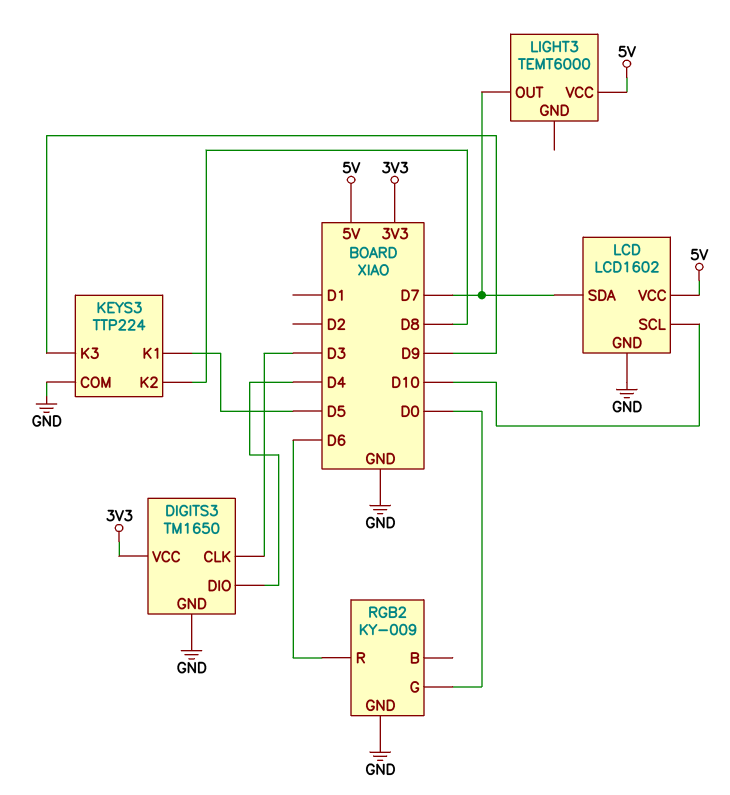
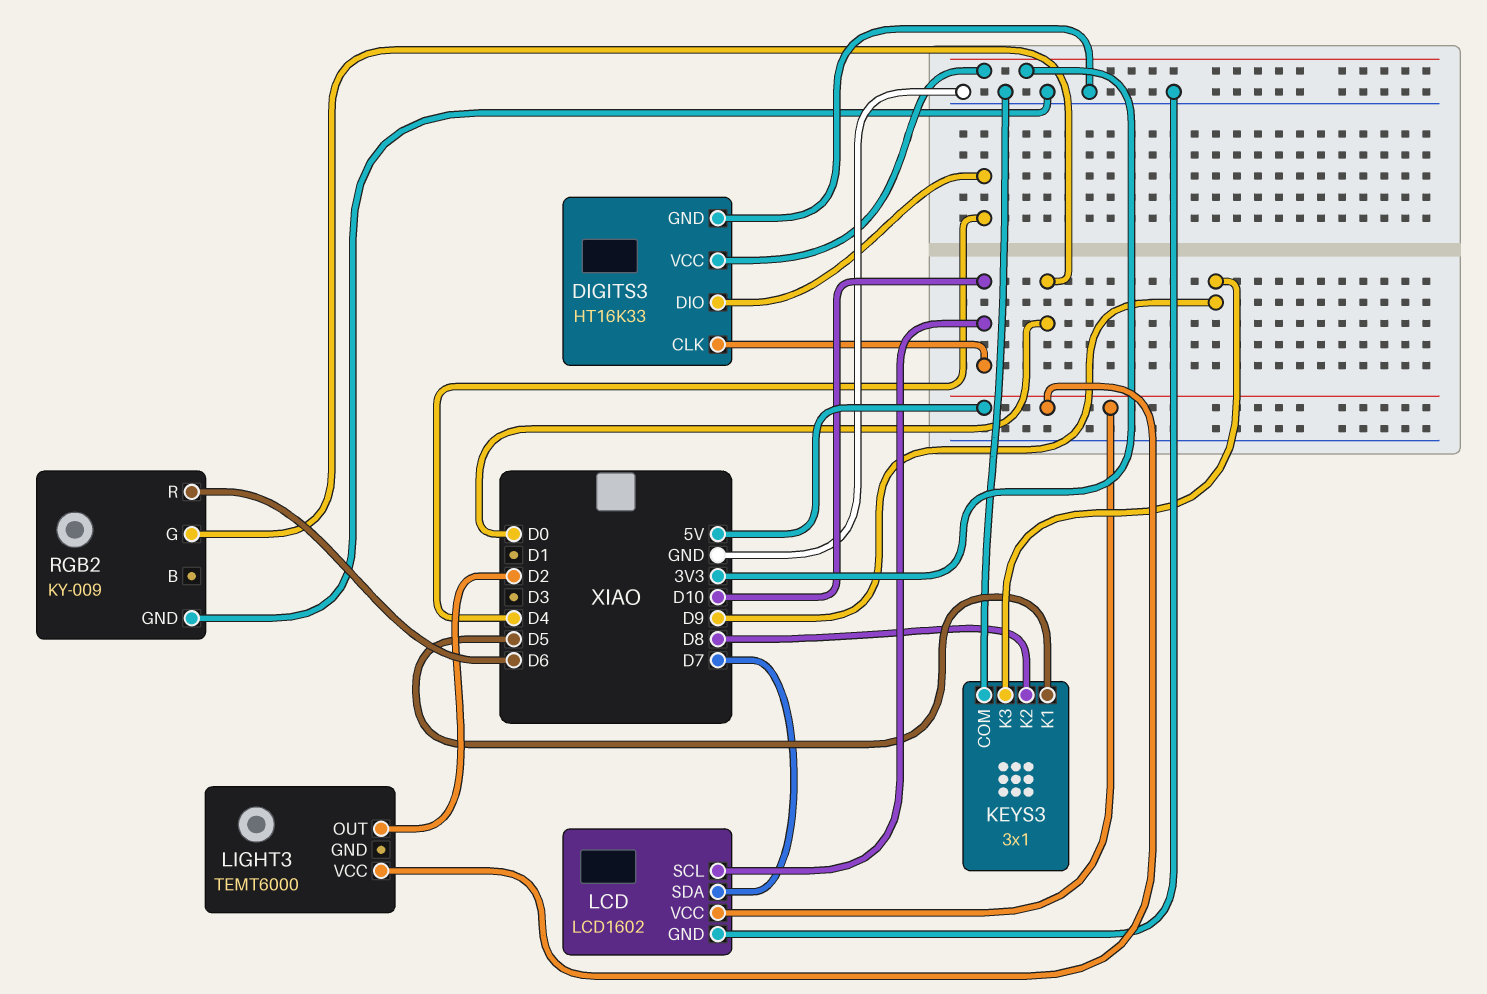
DIGITS3: TM1650 -> HT16K33
DIGITS3 pin CLK: D3 -> D10
KEYS3: TTP224 -> 3x1
LIGHT3 pin OUT: D7 -> D2

